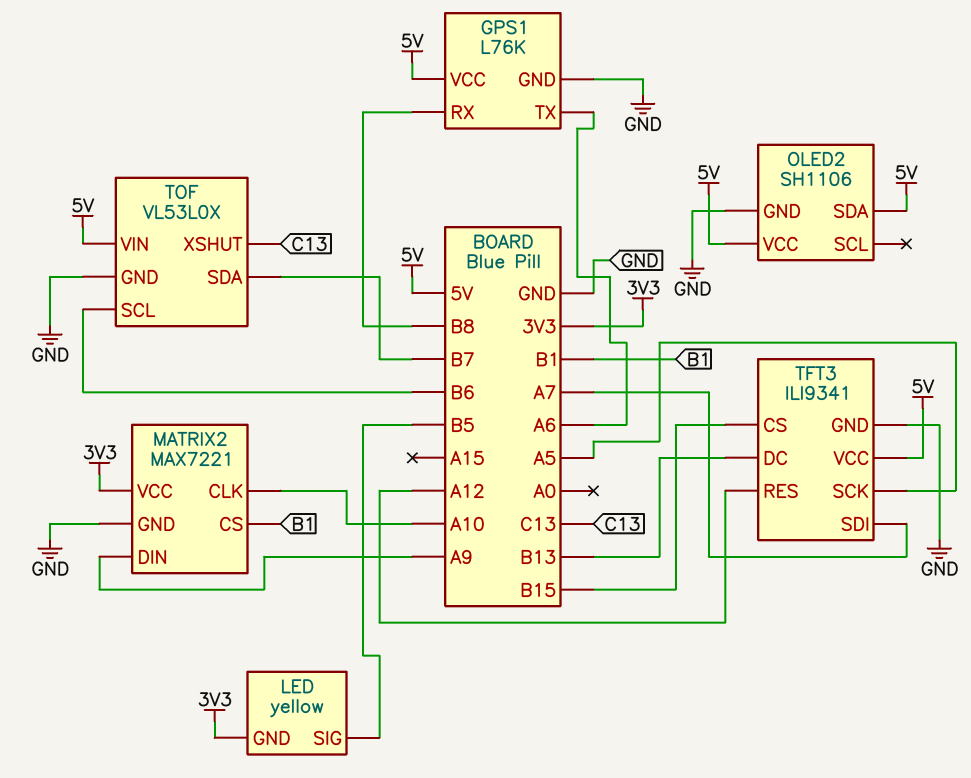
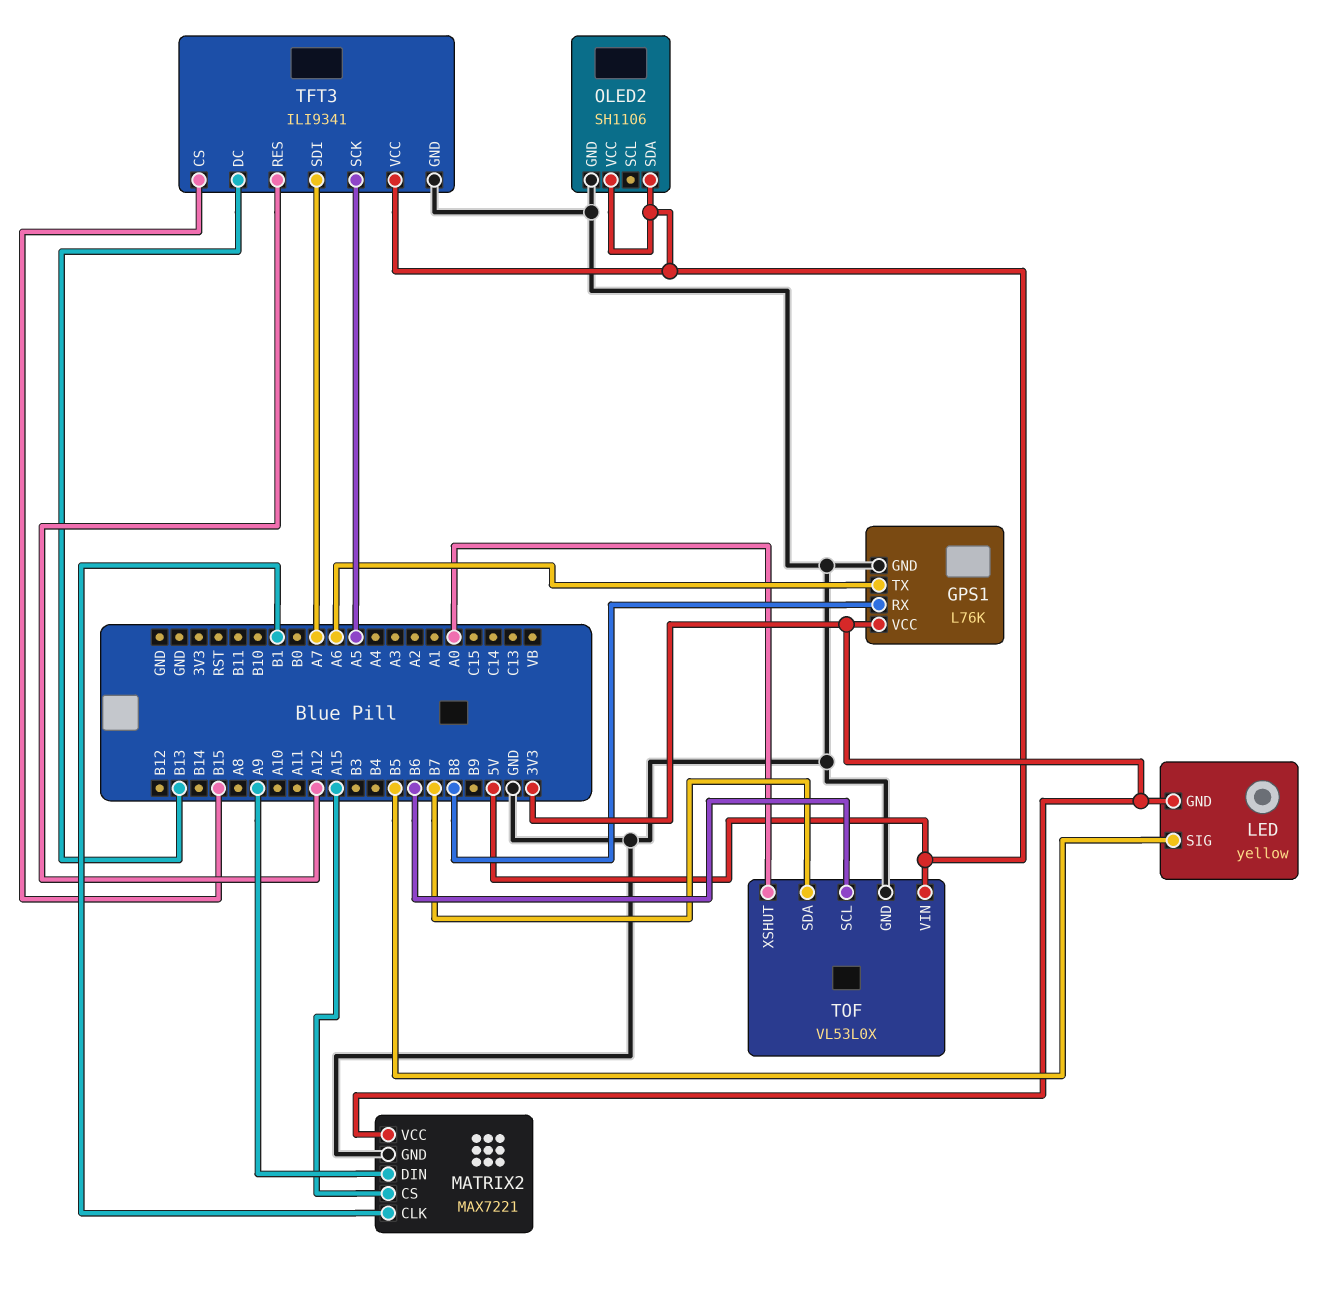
GPS1 pin VCC: 5V -> 3V3
MATRIX2 pin CLK: A10 -> B1
MATRIX2 pin CS: B1 -> A15
TOF pin XSHUT: C13 -> A0

